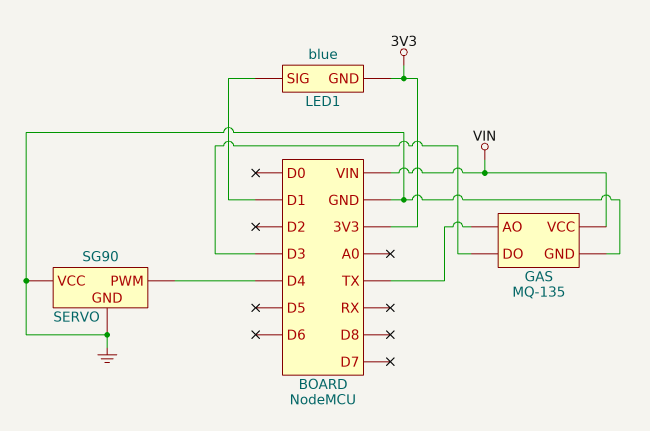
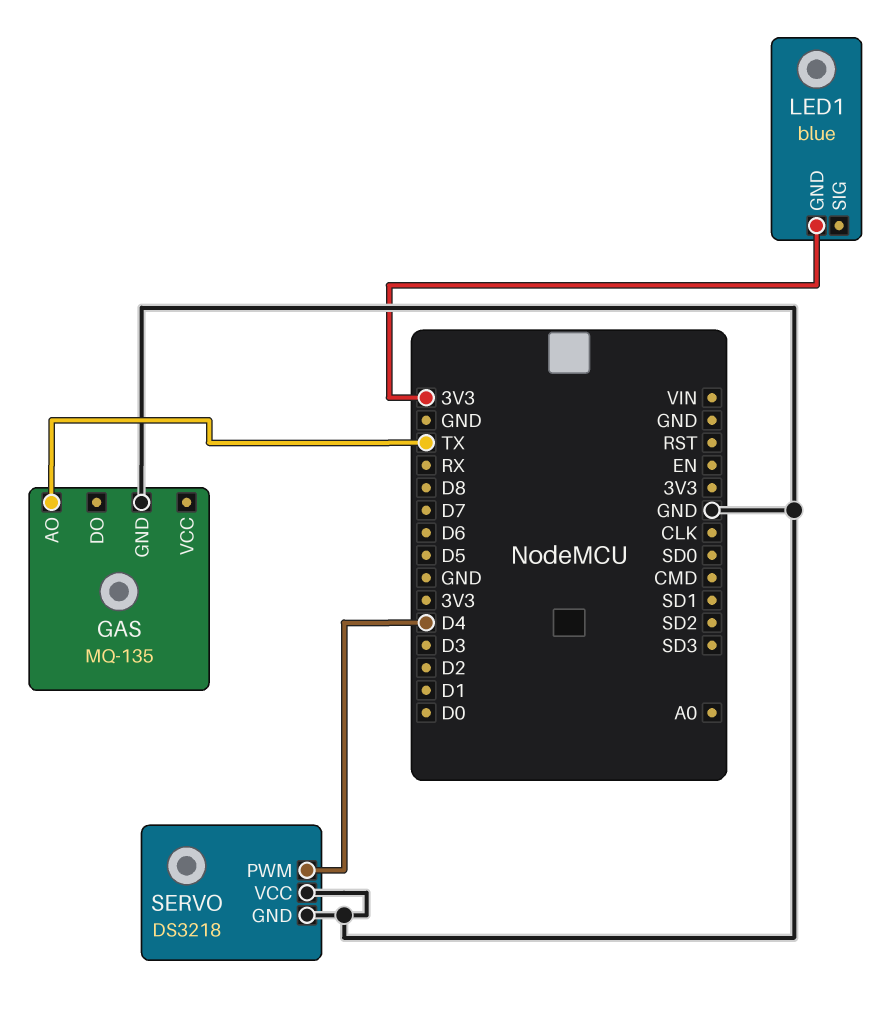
GAS pin DO: D3 -> none
GAS pin VCC: VIN -> none
LED1 pin SIG: D1 -> none
SERVO: SG90 -> DS3218

